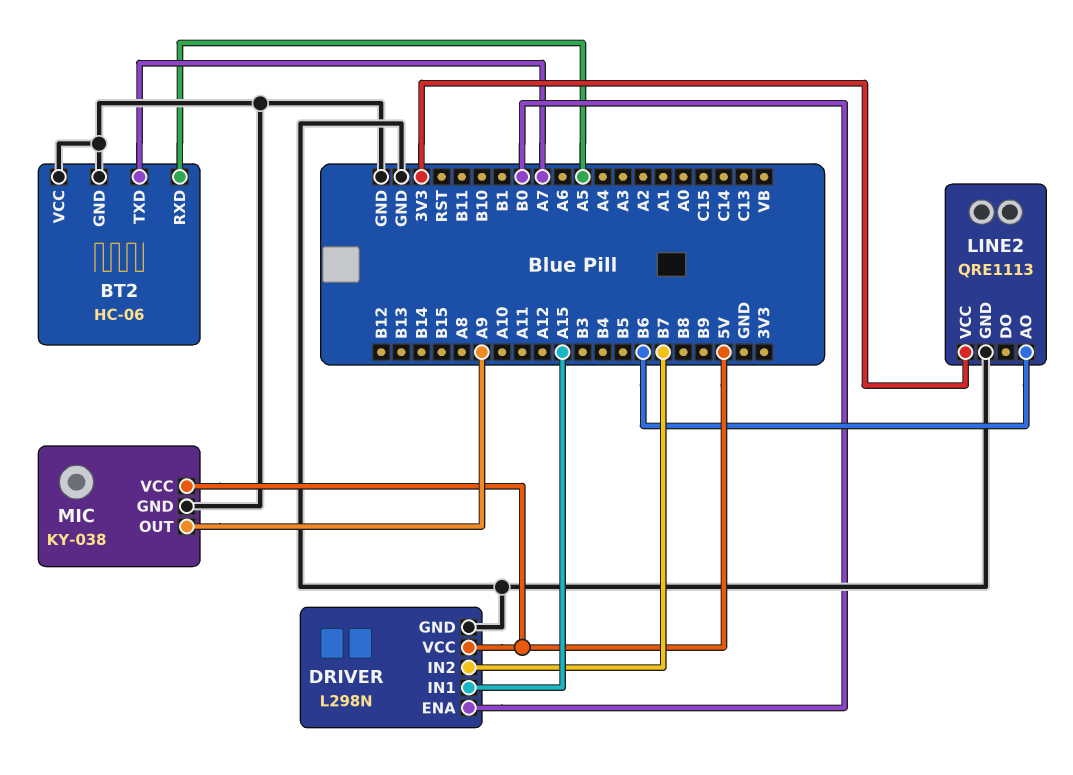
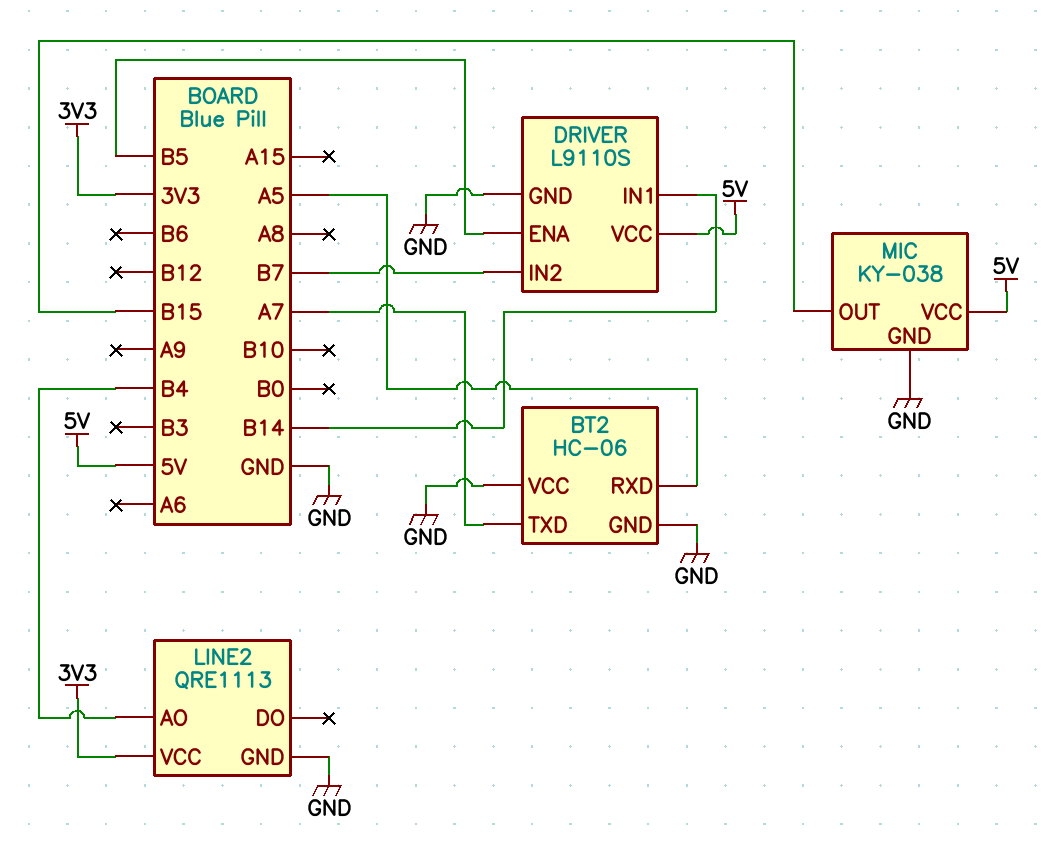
DRIVER: L298N -> L9110S
DRIVER pin ENA: B0 -> B5
DRIVER pin IN1: A15 -> B14
LINE2 pin AO: B6 -> B4
MIC pin OUT: A9 -> B15

